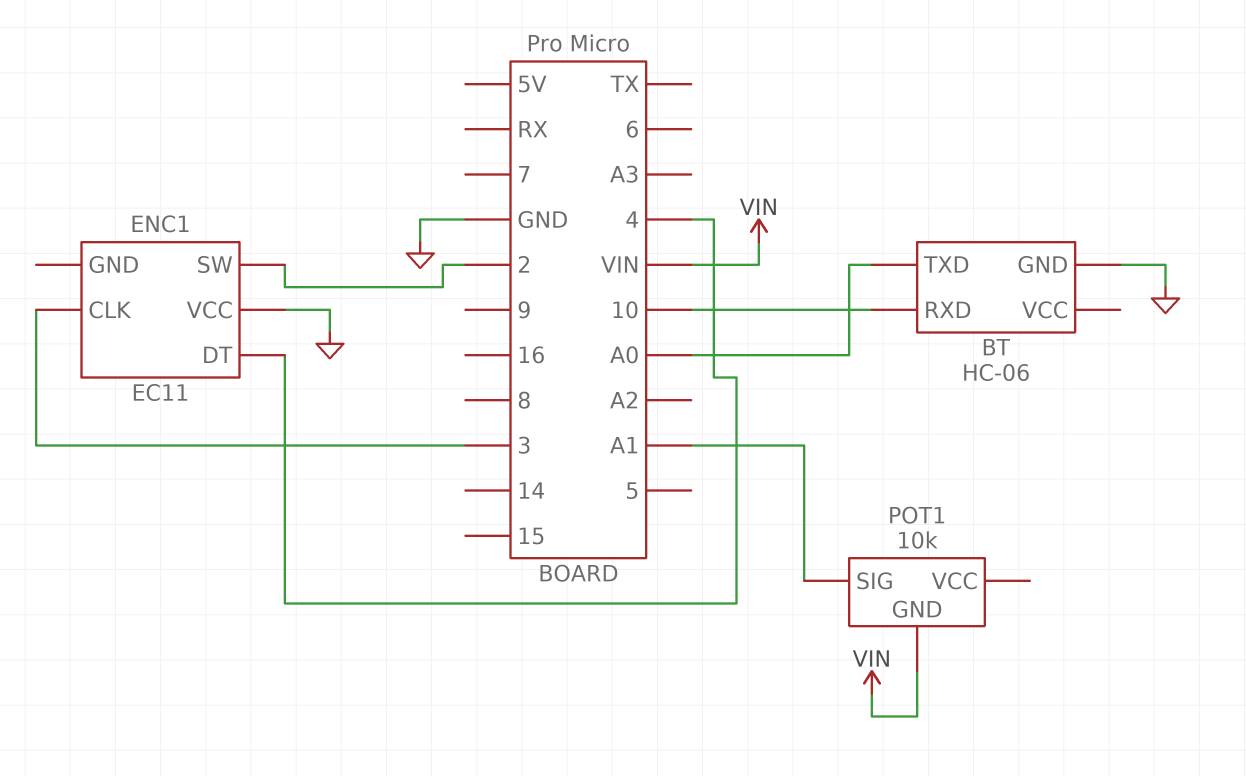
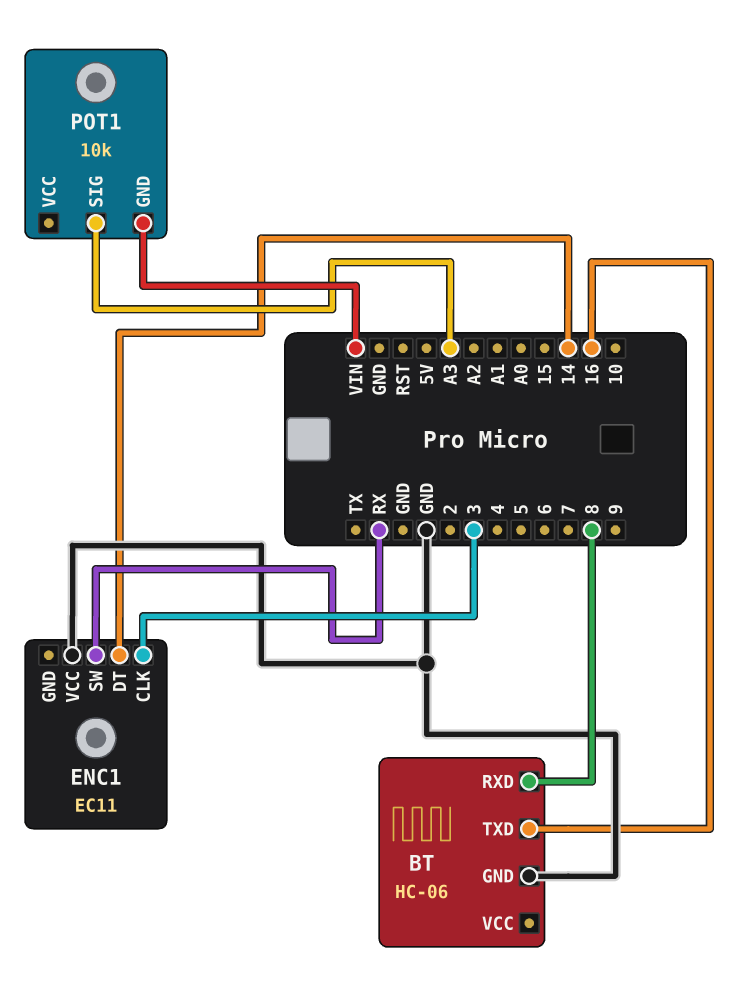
BT pin RXD: 10 -> 8
BT pin TXD: A0 -> 16
ENC1 pin DT: 4 -> 14
ENC1 pin SW: 2 -> RX
POT1 pin SIG: A1 -> A3

